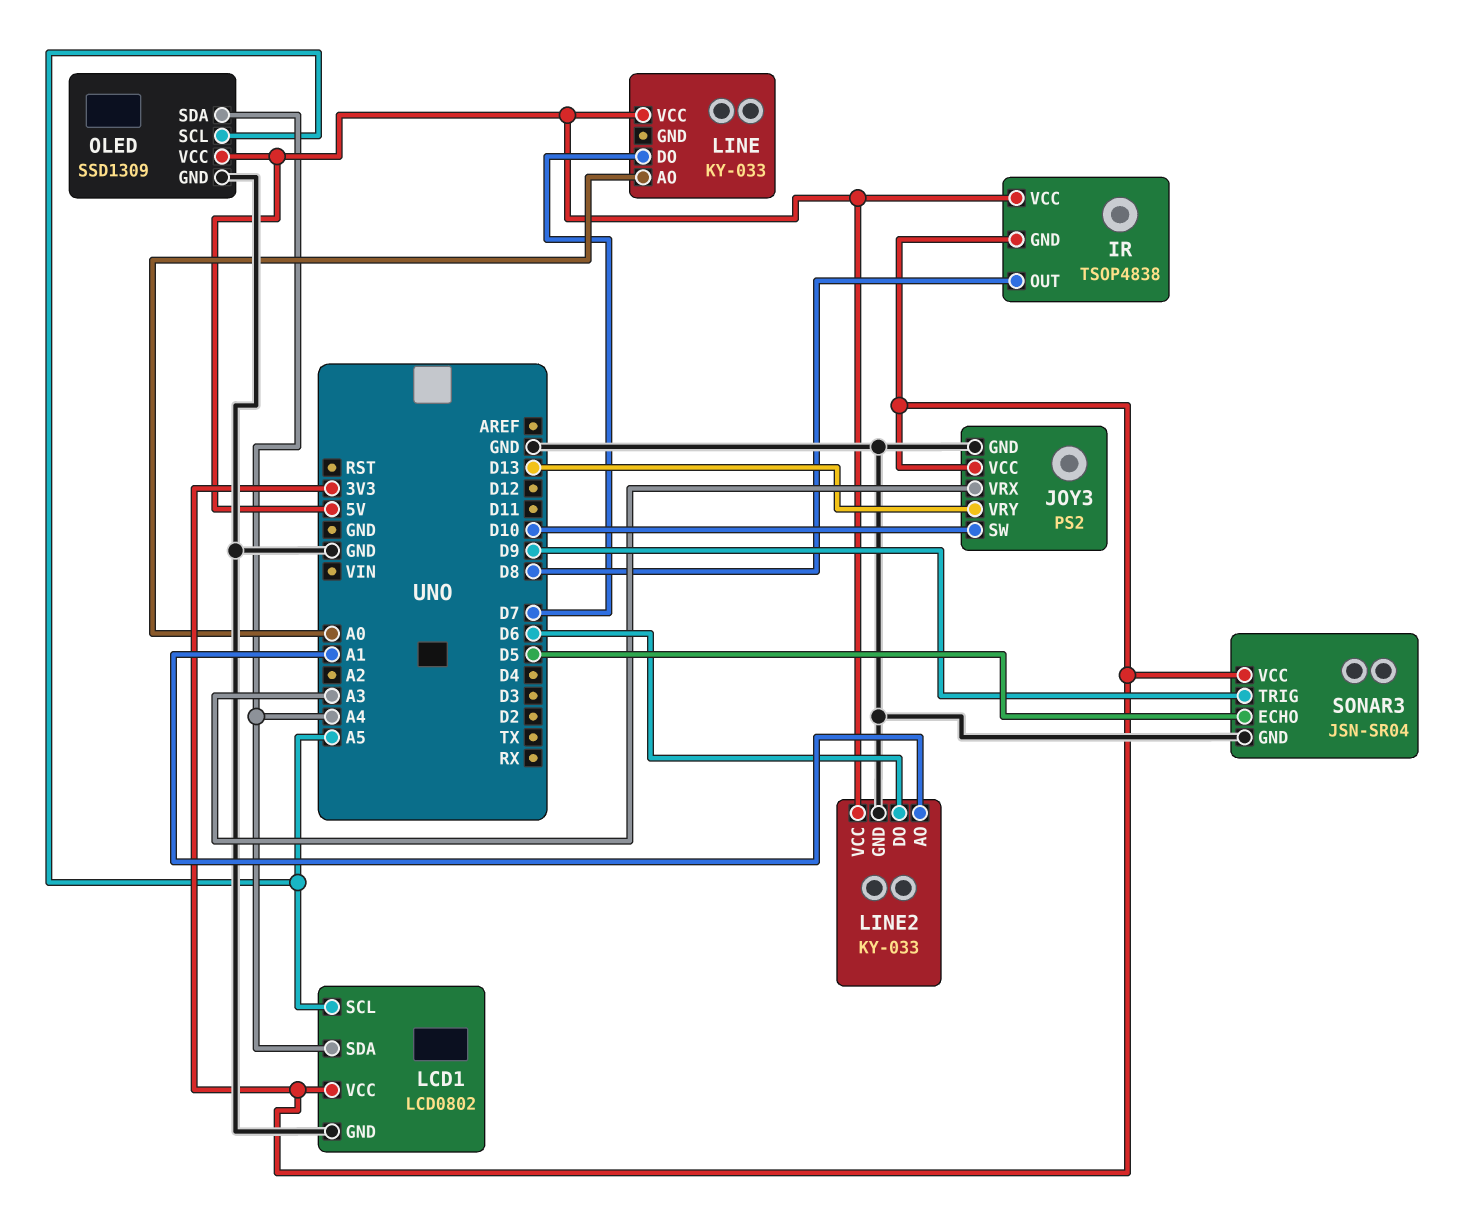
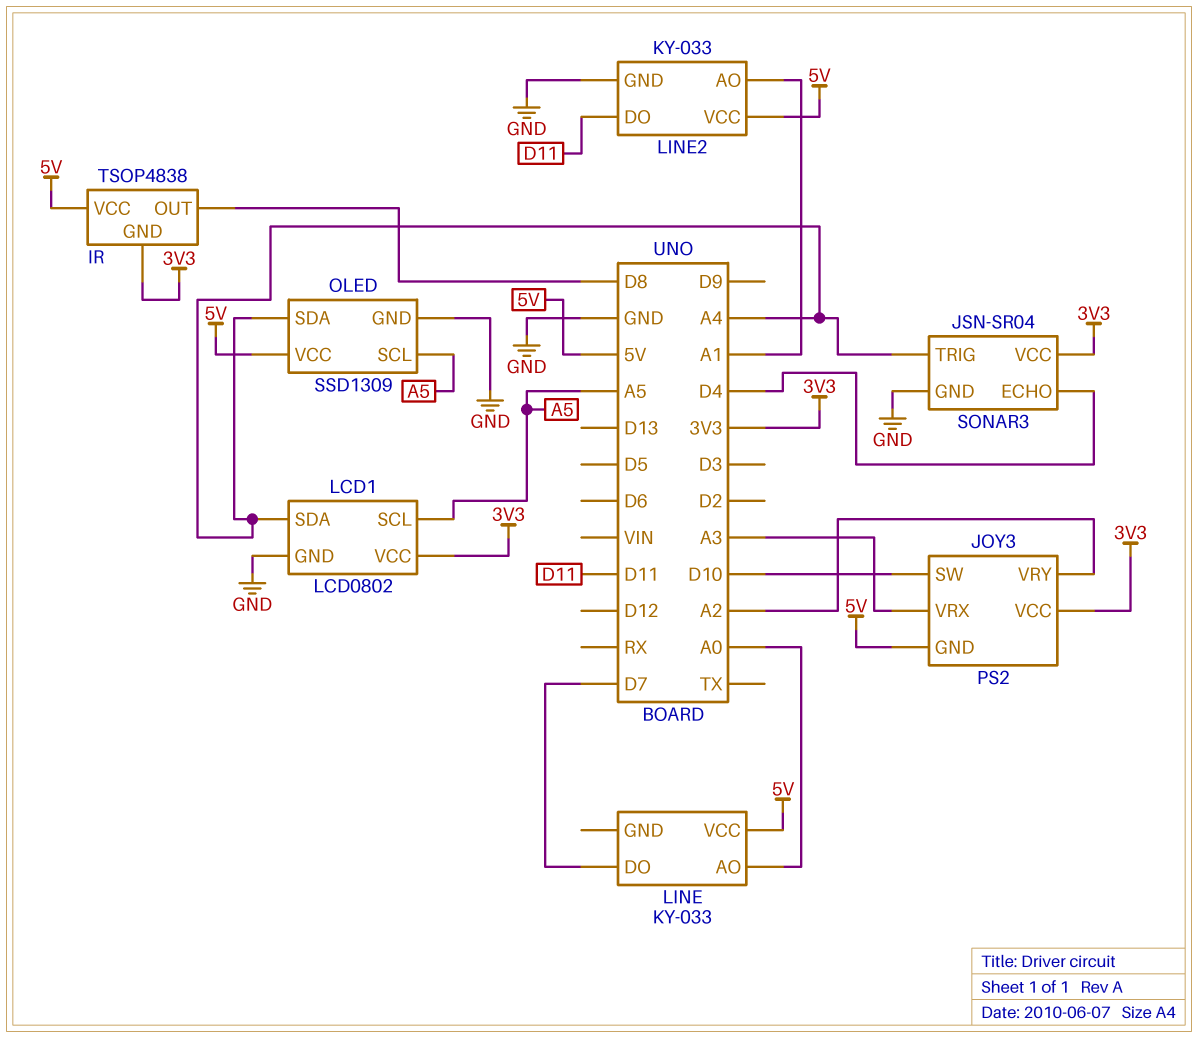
JOY3 pin GND: GND -> 5V
JOY3 pin VRY: D13 -> A2
LINE2 pin DO: D6 -> D11
SONAR3 pin ECHO: D5 -> D4
SONAR3 pin TRIG: D9 -> A4

